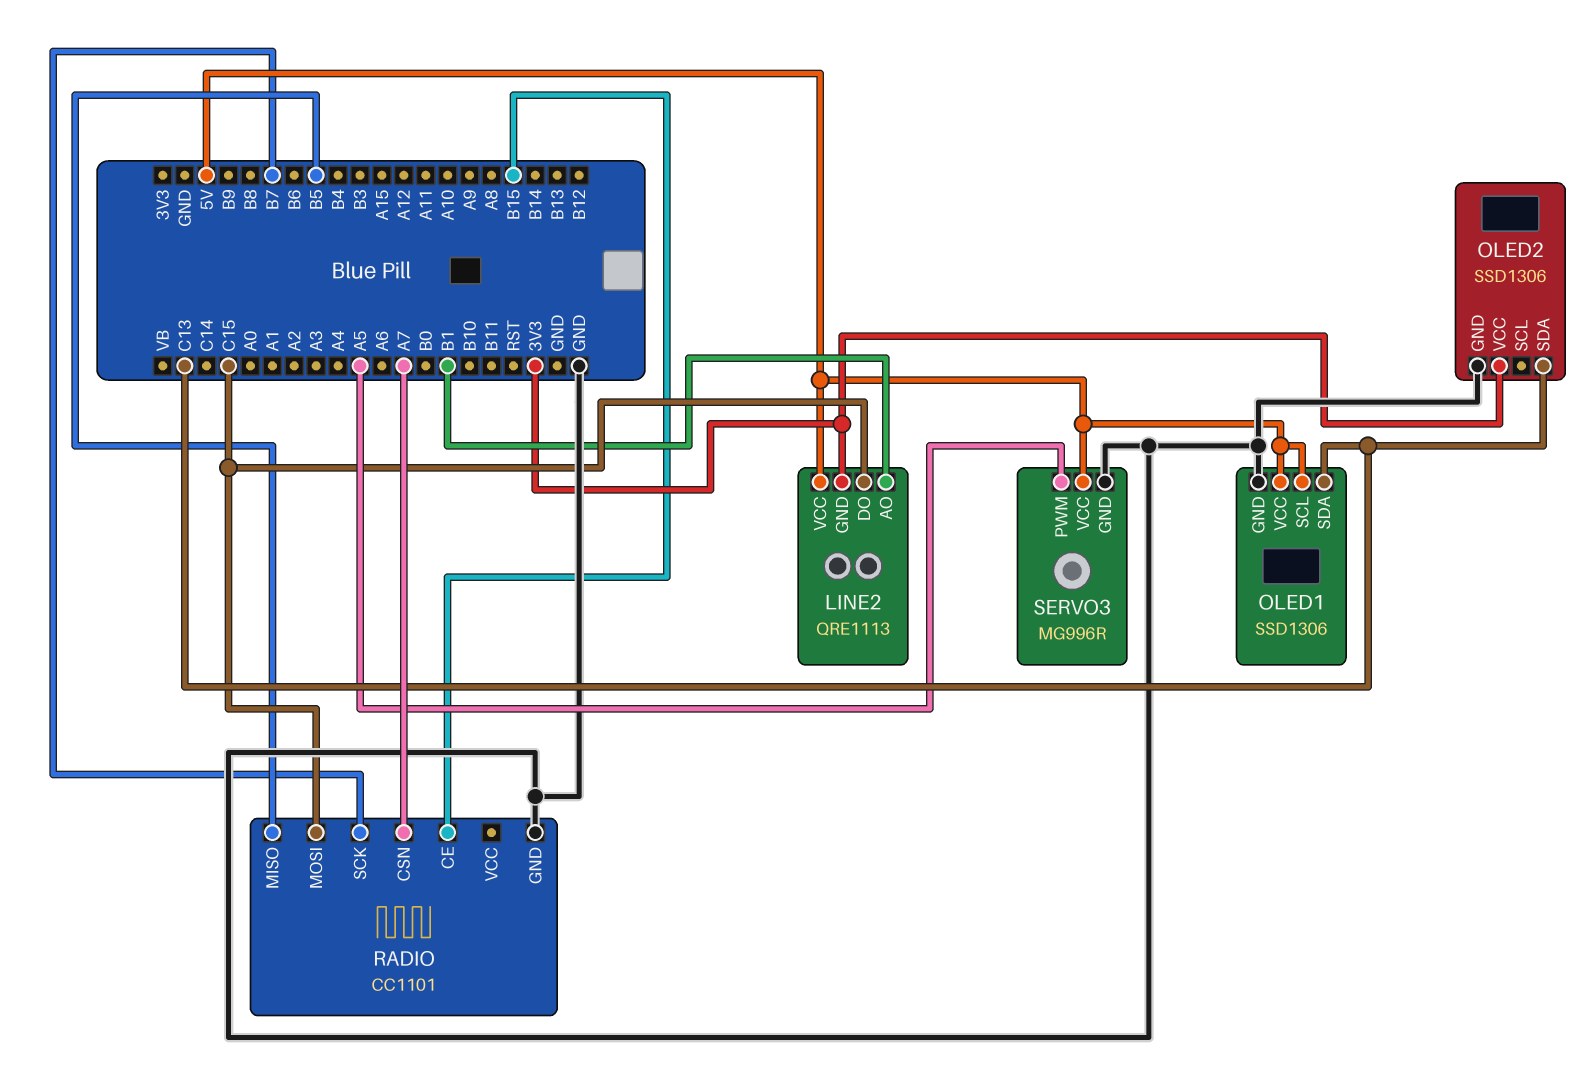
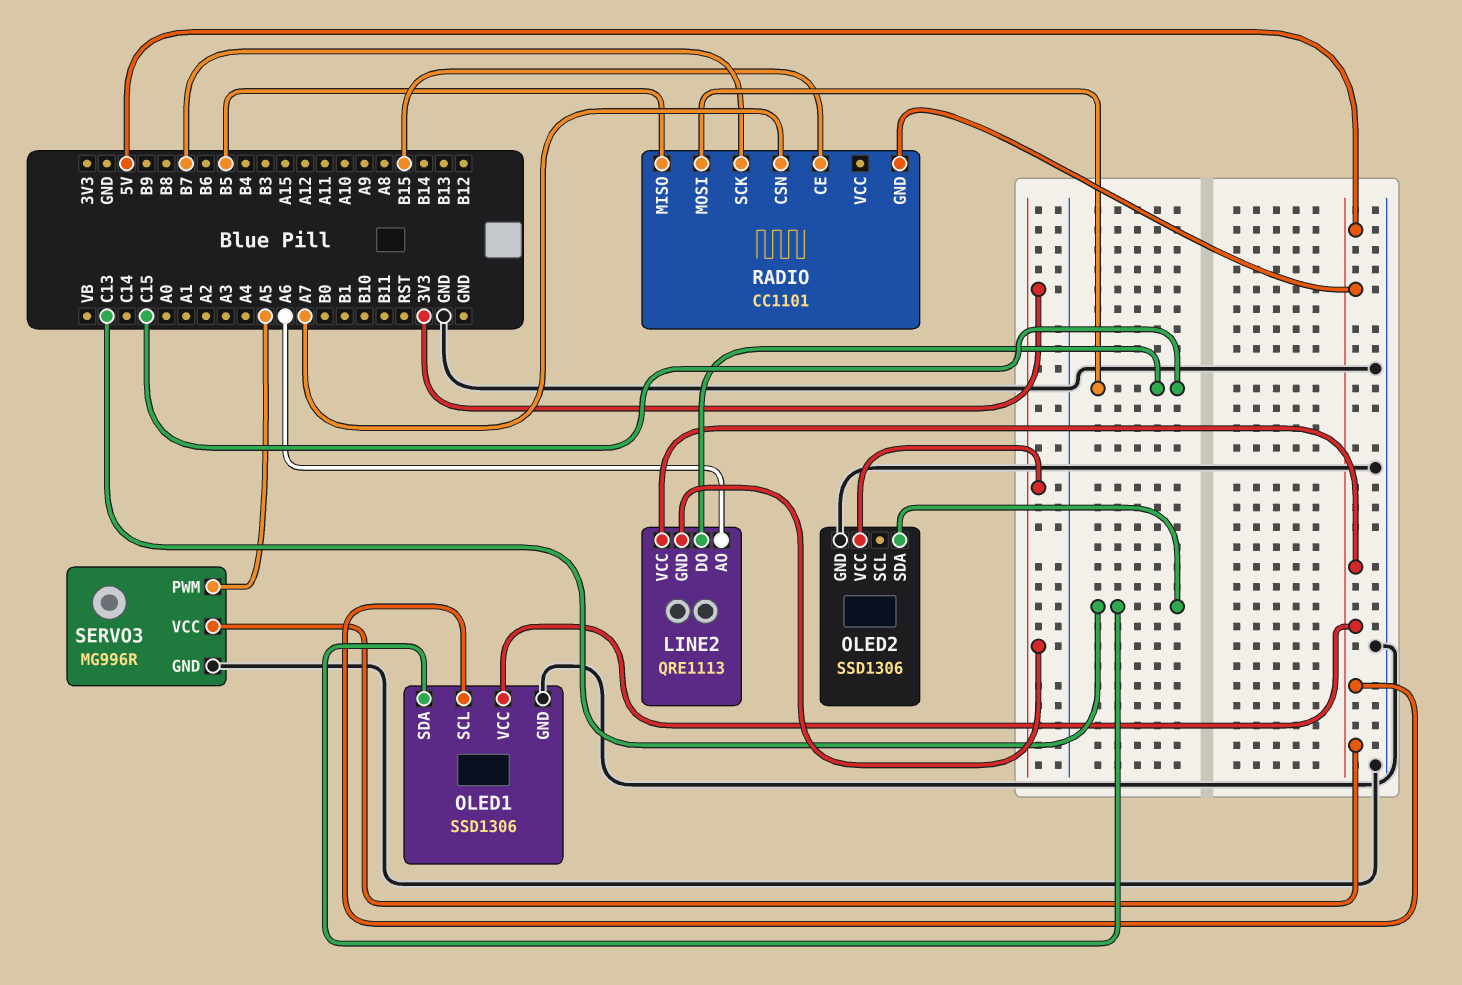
LINE2 pin AO: B1 -> A6
RADIO pin GND: GND -> 5V

